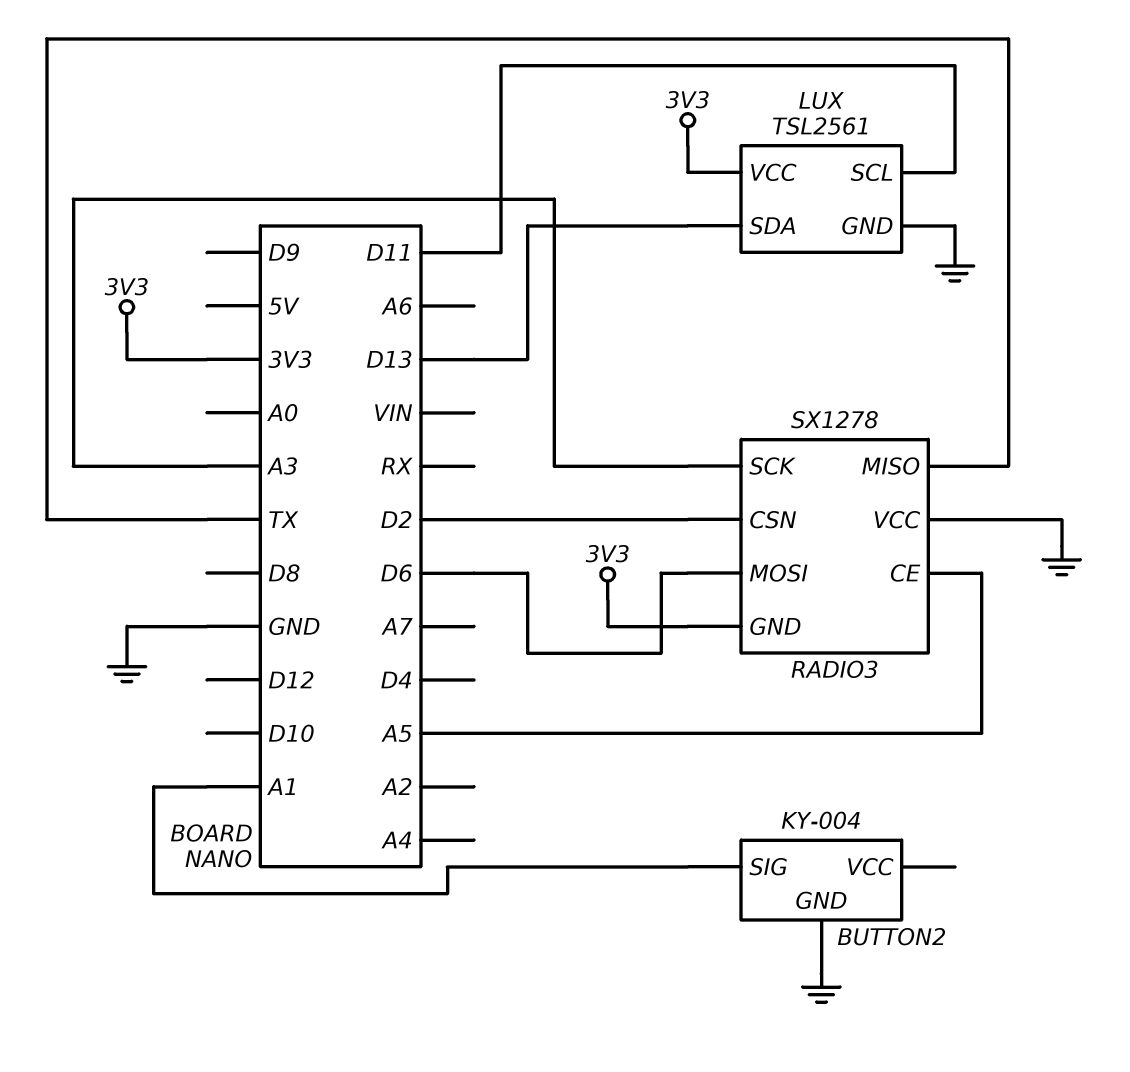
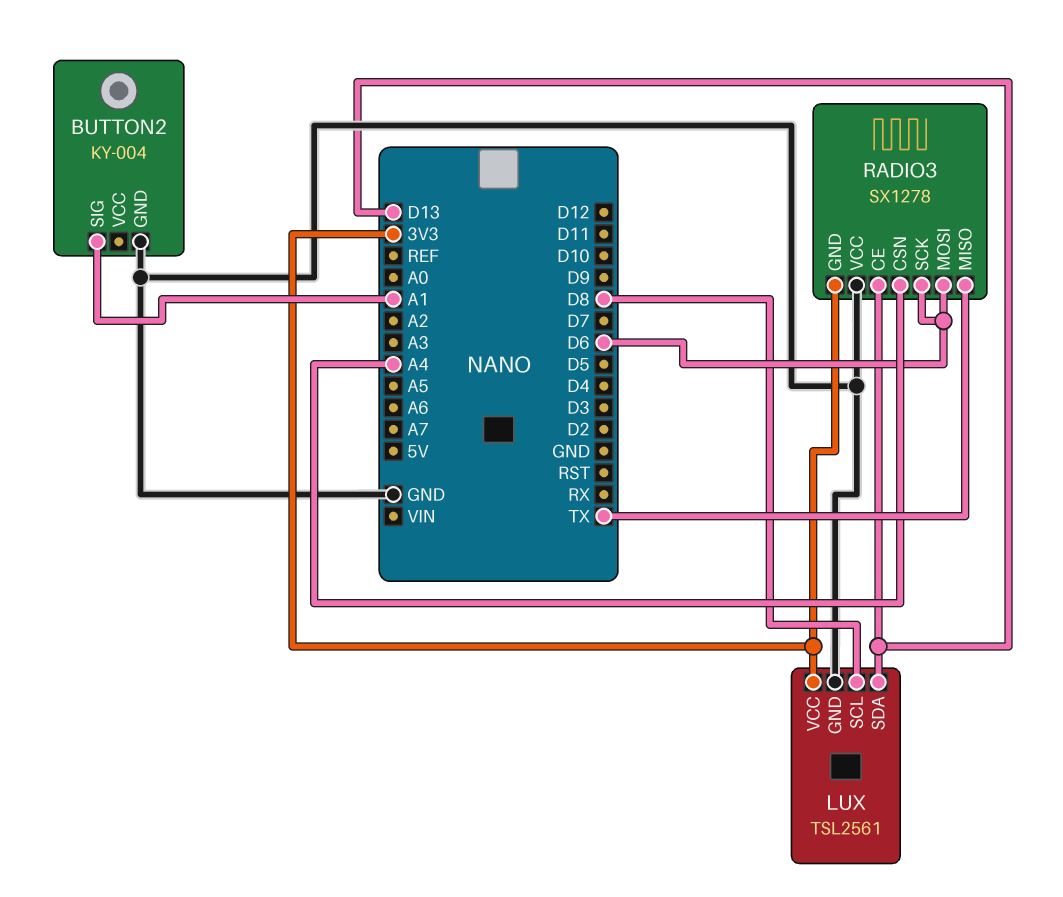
LUX pin SCL: D11 -> D8
RADIO3 pin CE: A5 -> D13
RADIO3 pin CSN: D2 -> A4
RADIO3 pin SCK: A3 -> D6

